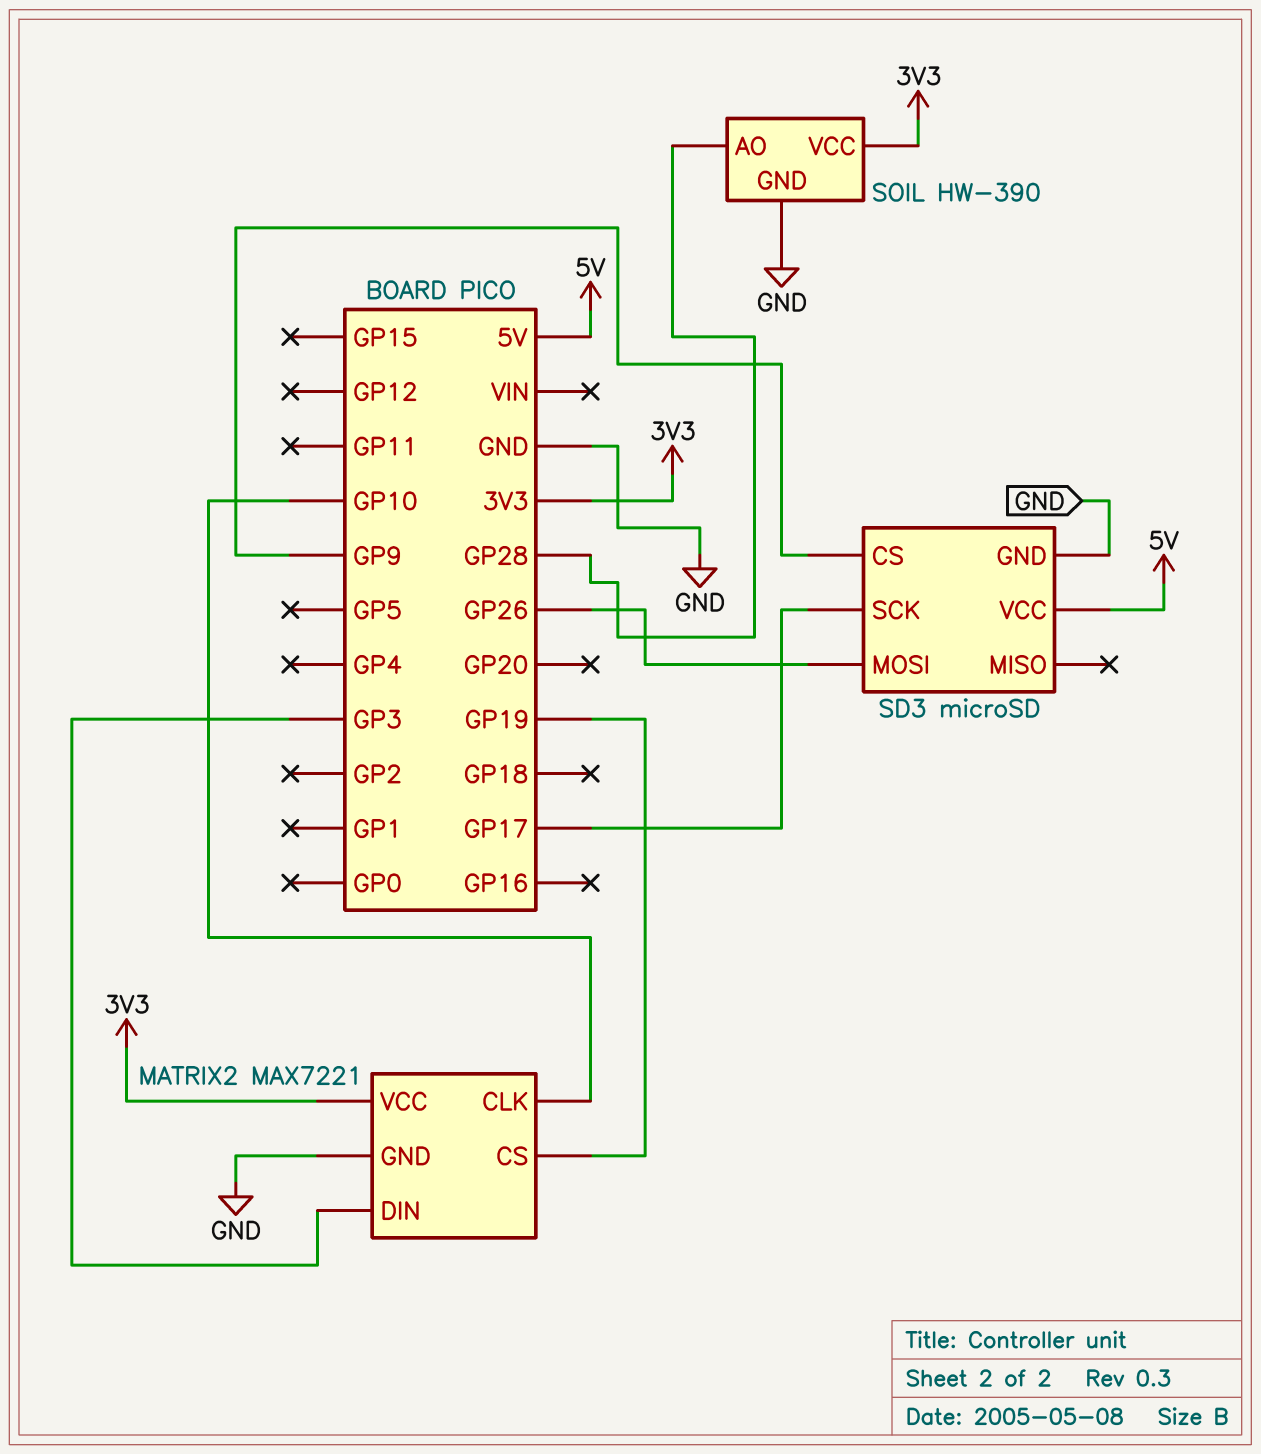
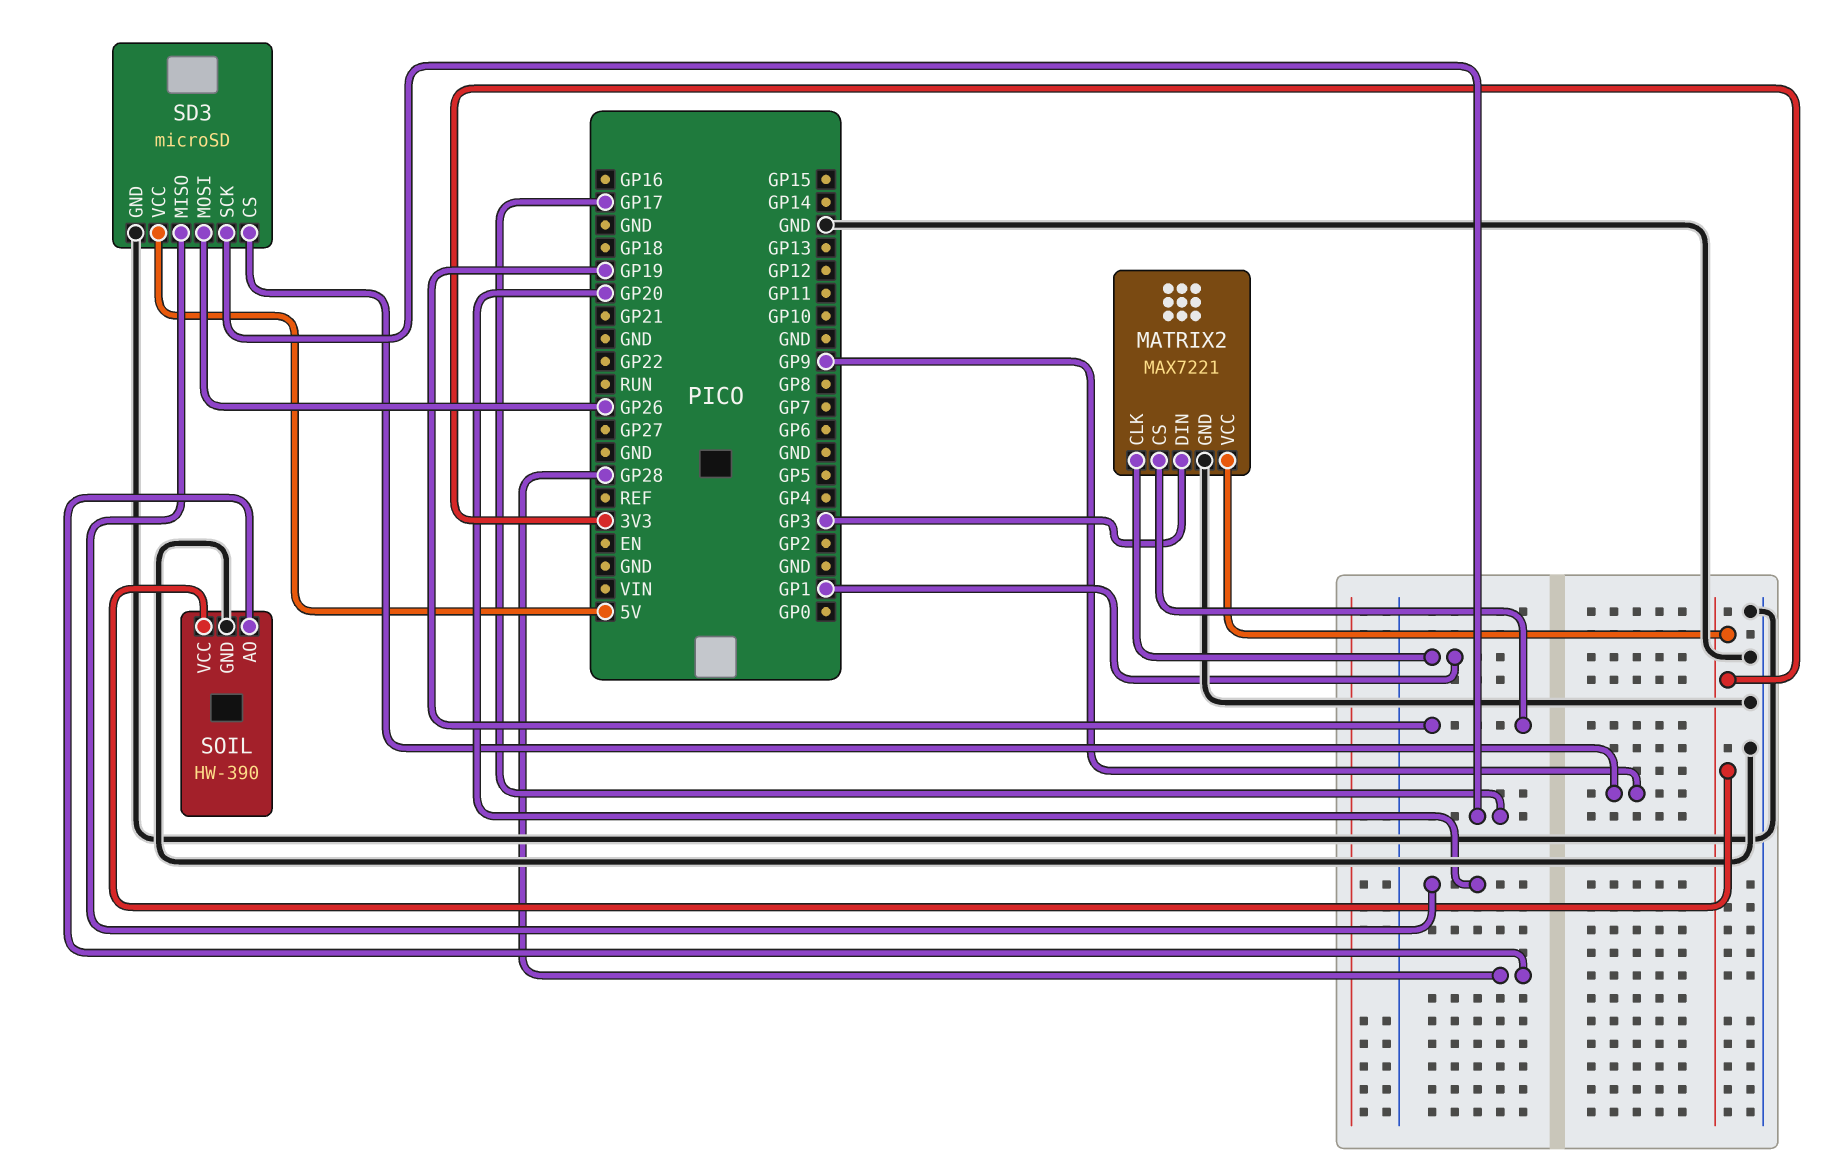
MATRIX2 pin CLK: GP10 -> GP1
SD3 pin MISO: none -> GP20

